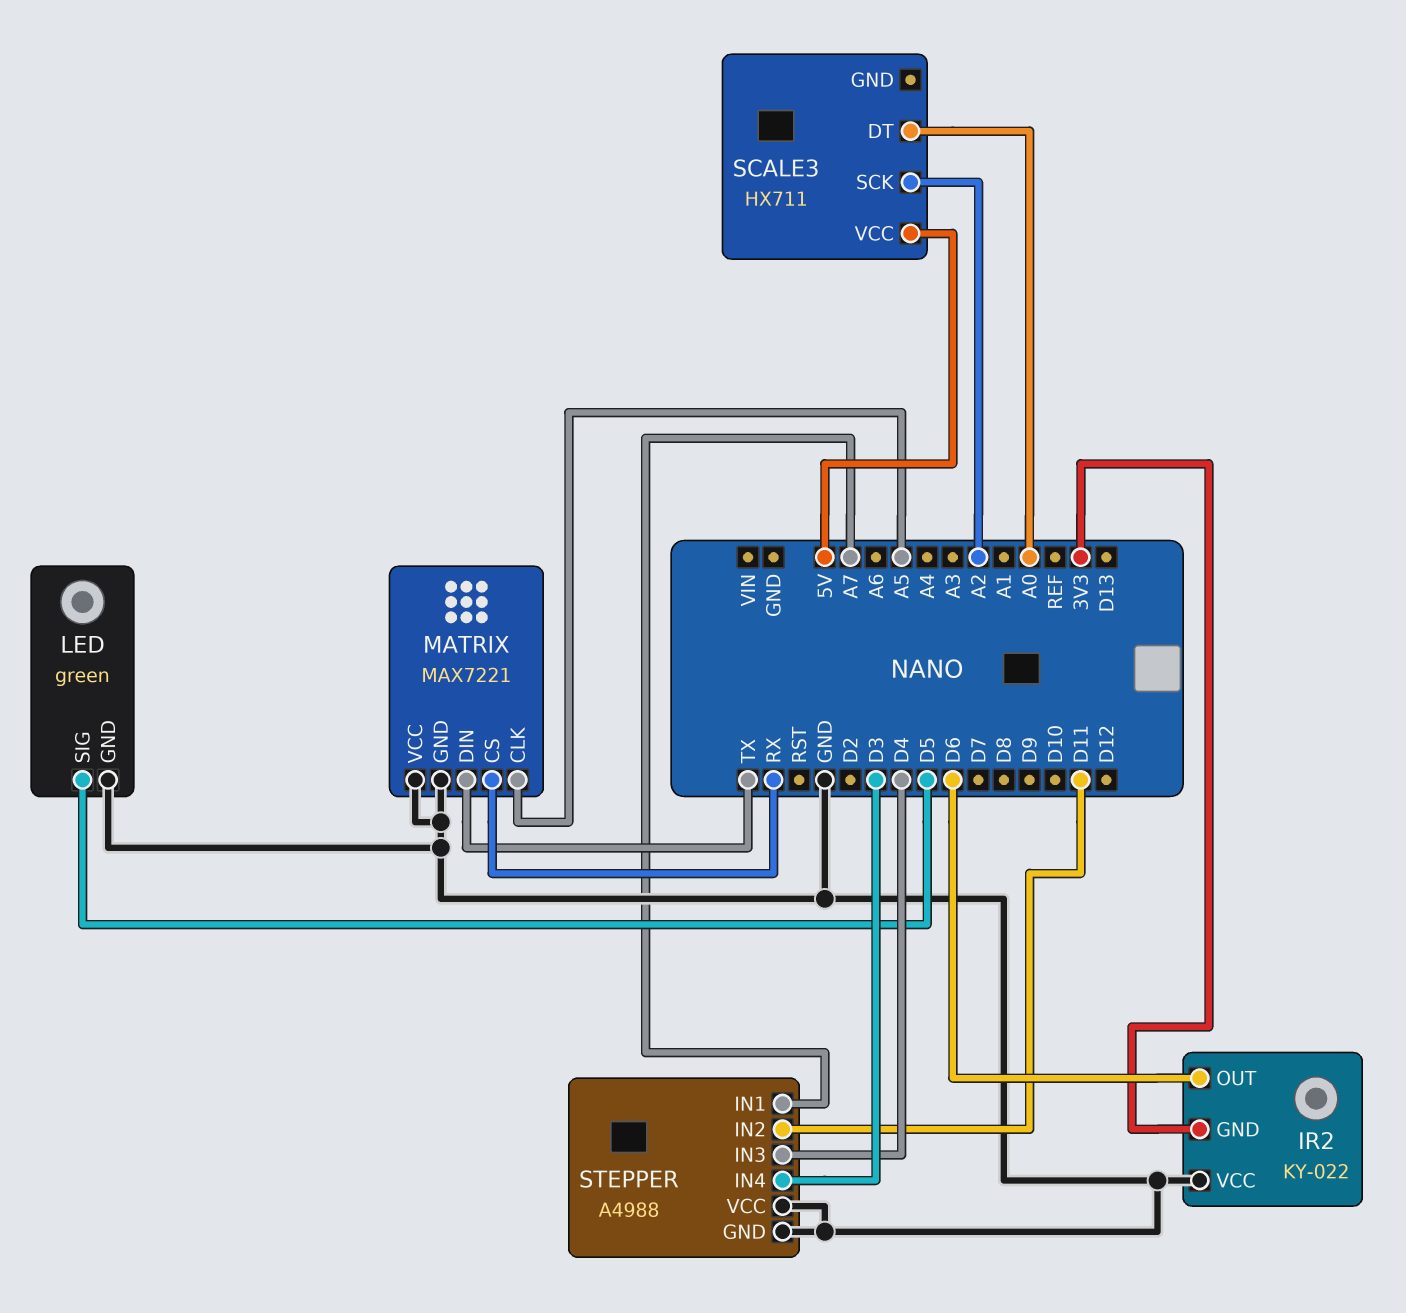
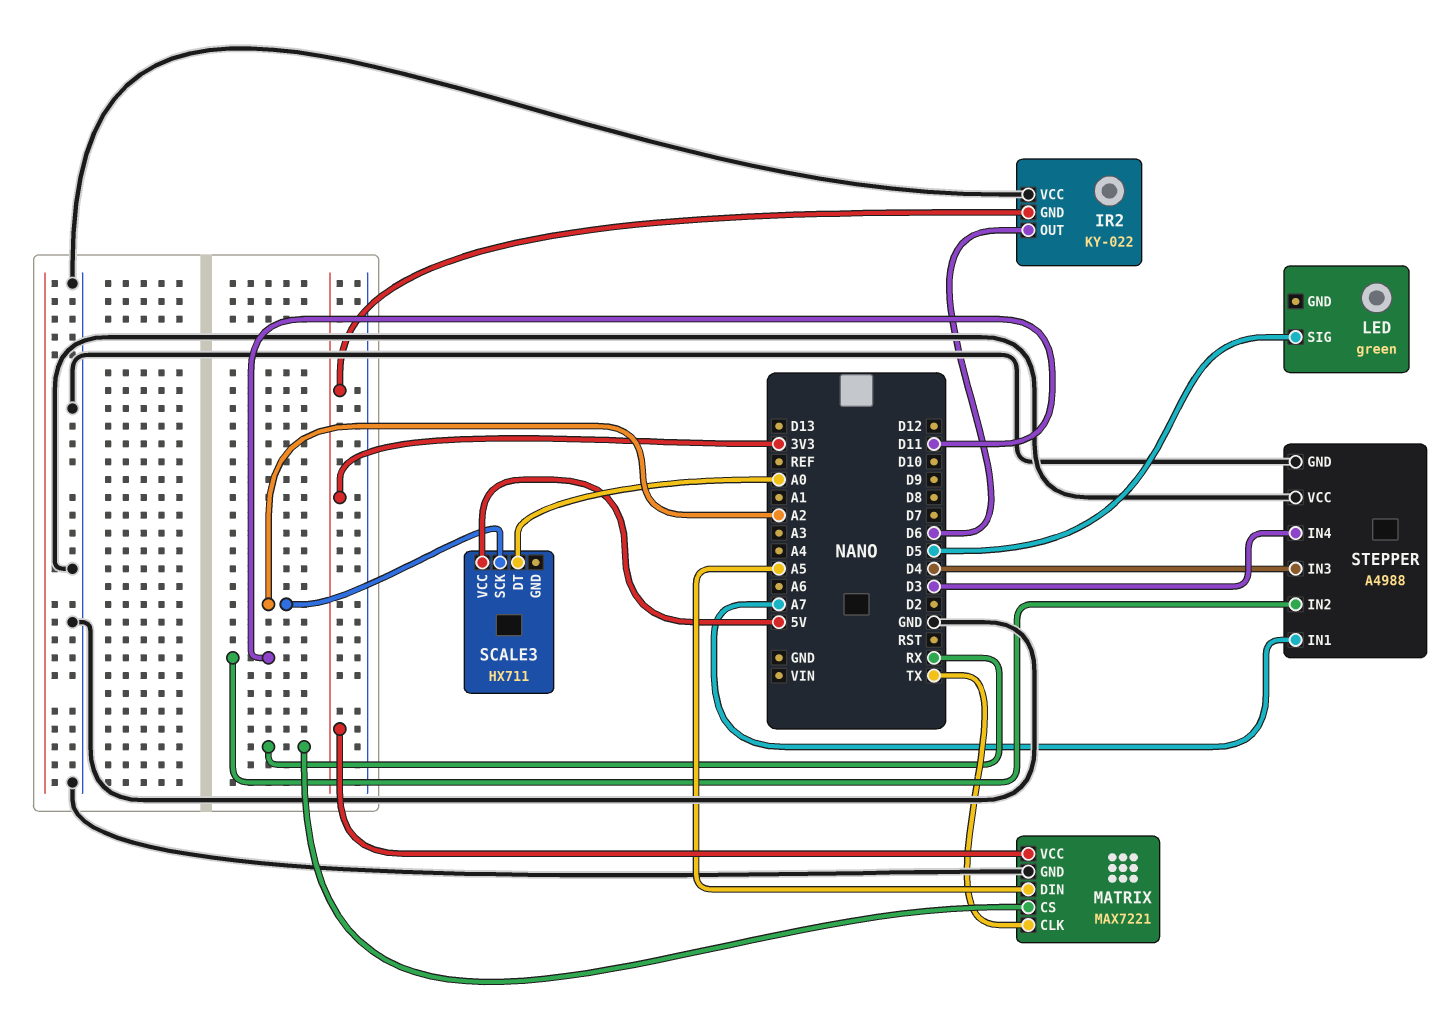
LED pin GND: GND -> none
MATRIX pin CLK: A5 -> TX
MATRIX pin DIN: TX -> A5
MATRIX pin VCC: GND -> 3V3

